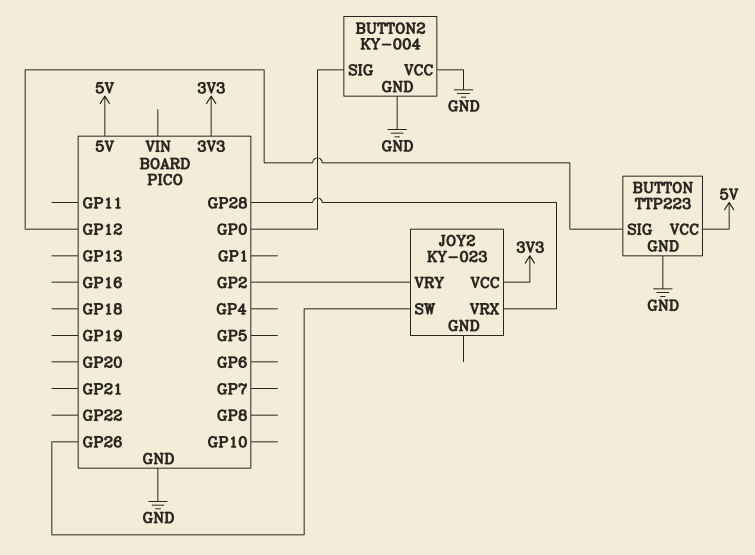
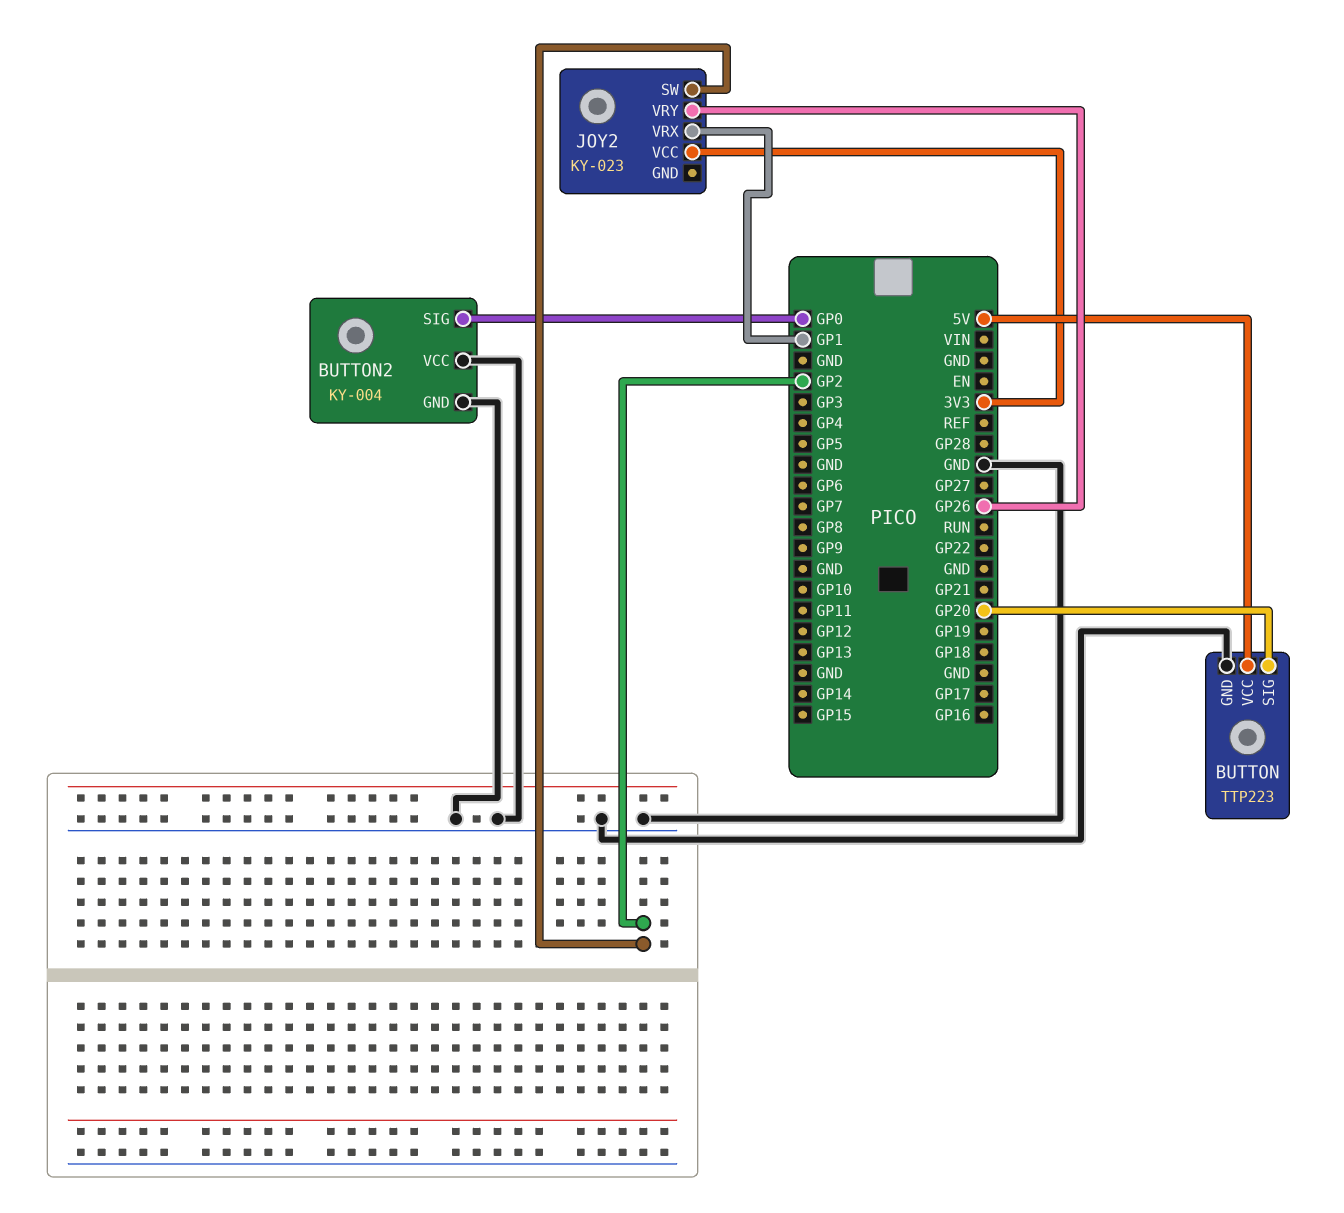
BUTTON pin SIG: GP12 -> GP20
JOY2 pin SW: GP26 -> GP2
JOY2 pin VRX: GP28 -> GP1
JOY2 pin VRY: GP2 -> GP26

